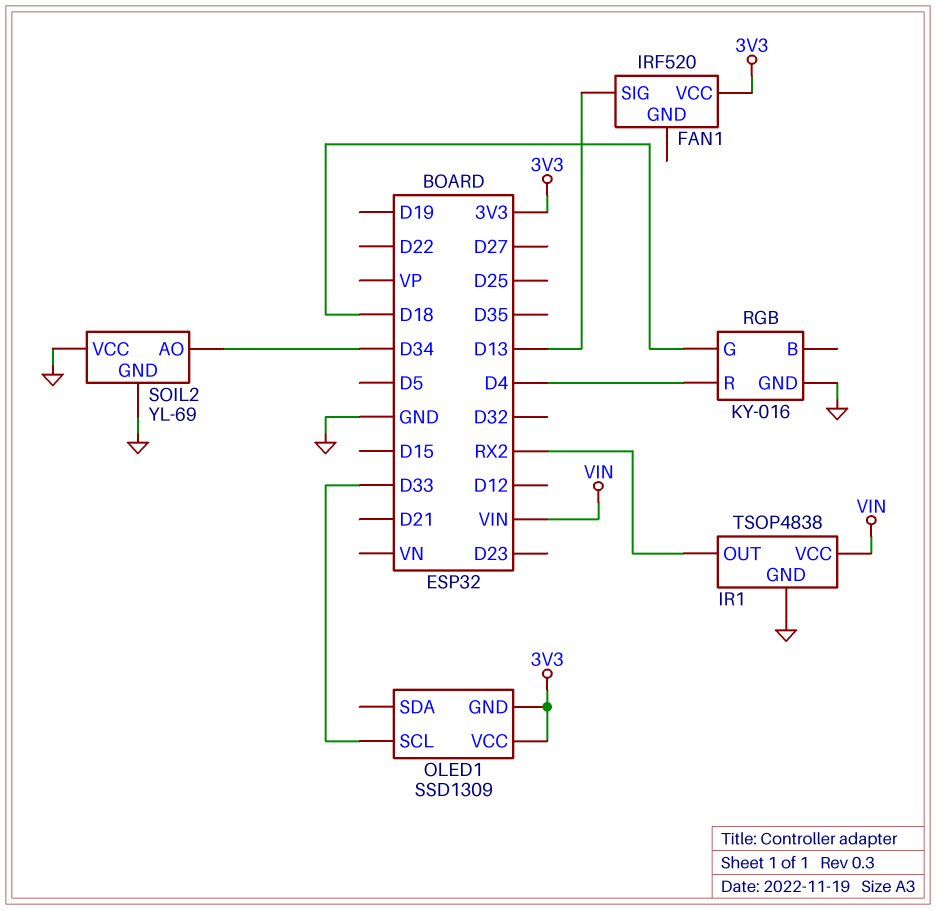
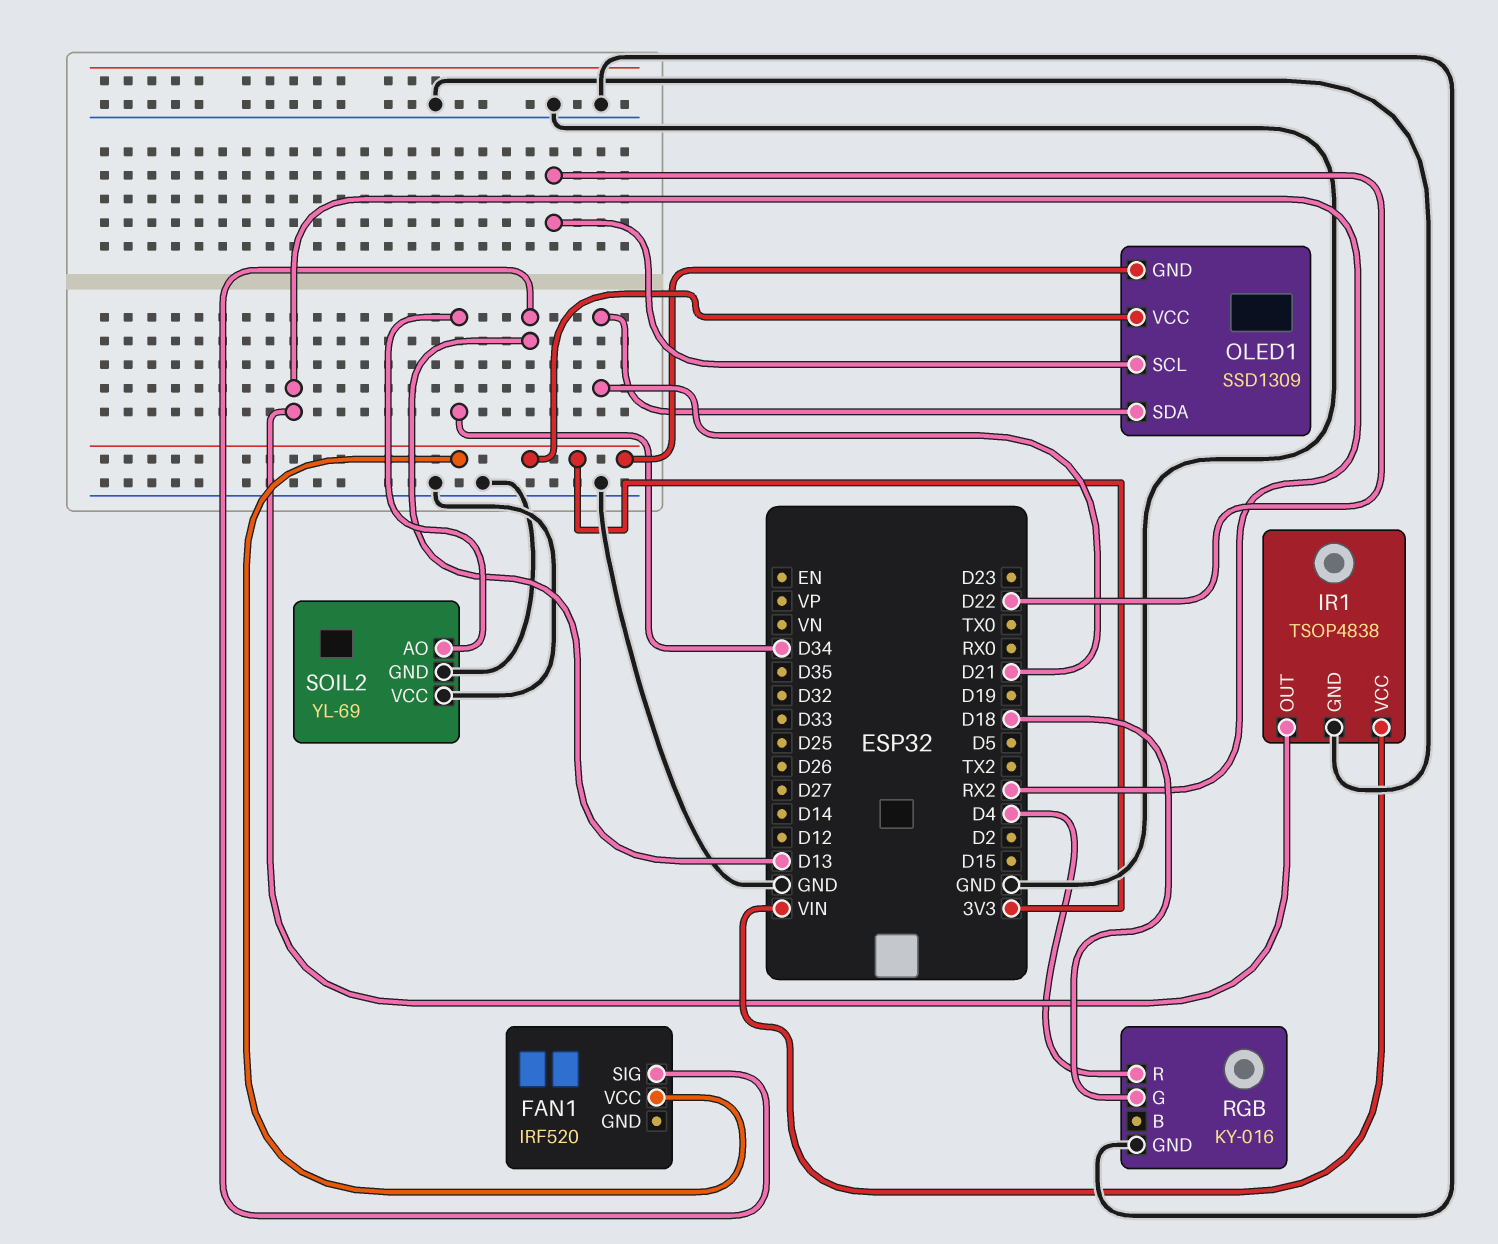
OLED1 pin SCL: D33 -> D22
OLED1 pin SDA: none -> D21

